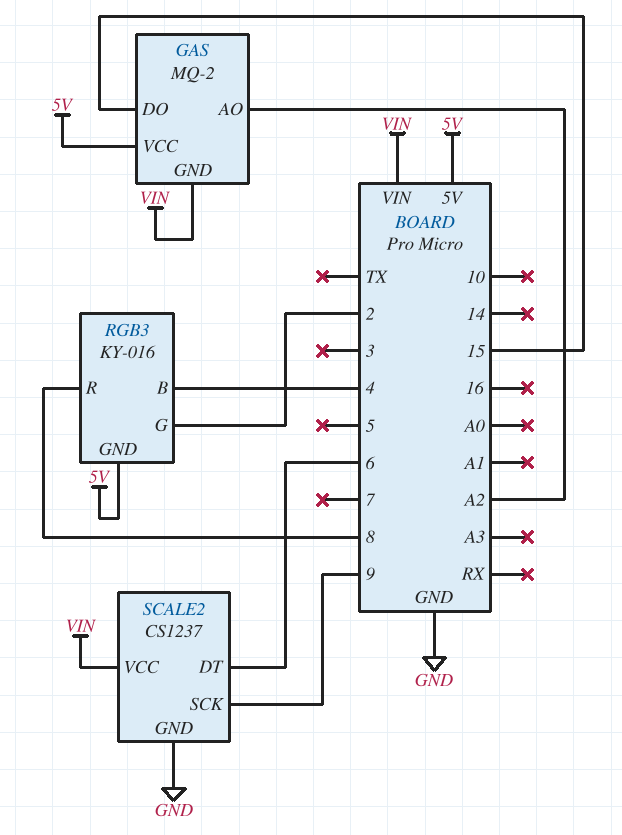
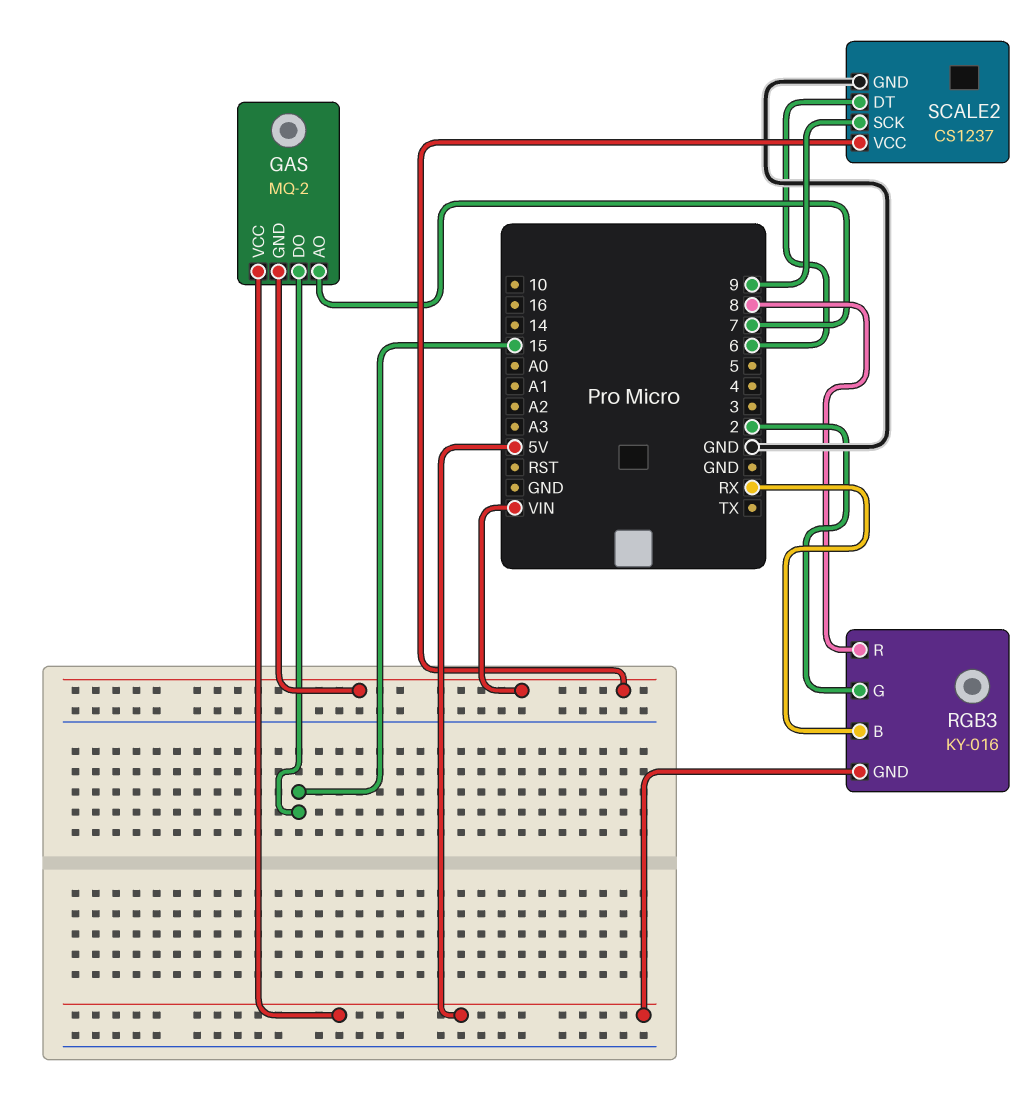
GAS pin AO: A2 -> 7
RGB3 pin B: 4 -> RX

